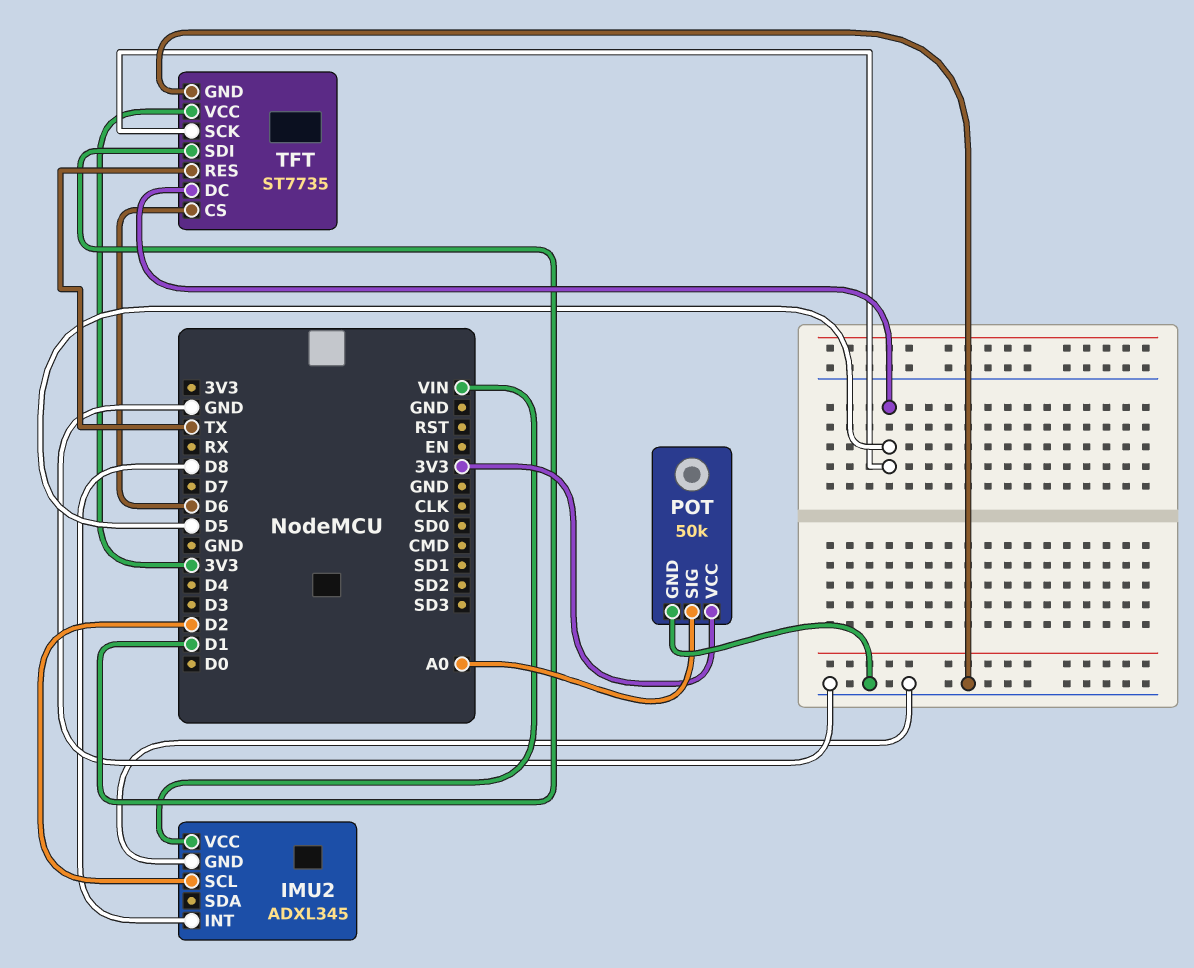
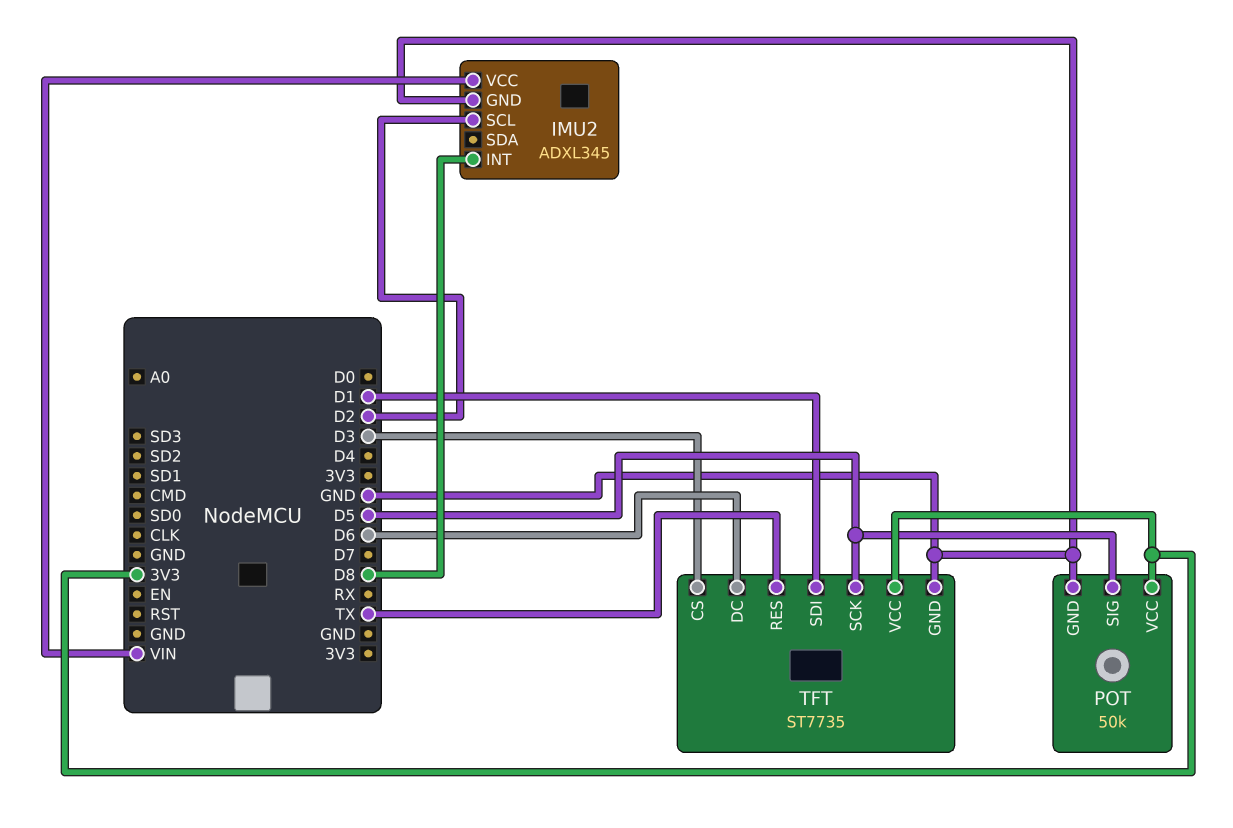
POT pin SIG: A0 -> D5
TFT pin CS: D6 -> D3
TFT pin DC: D5 -> D6

